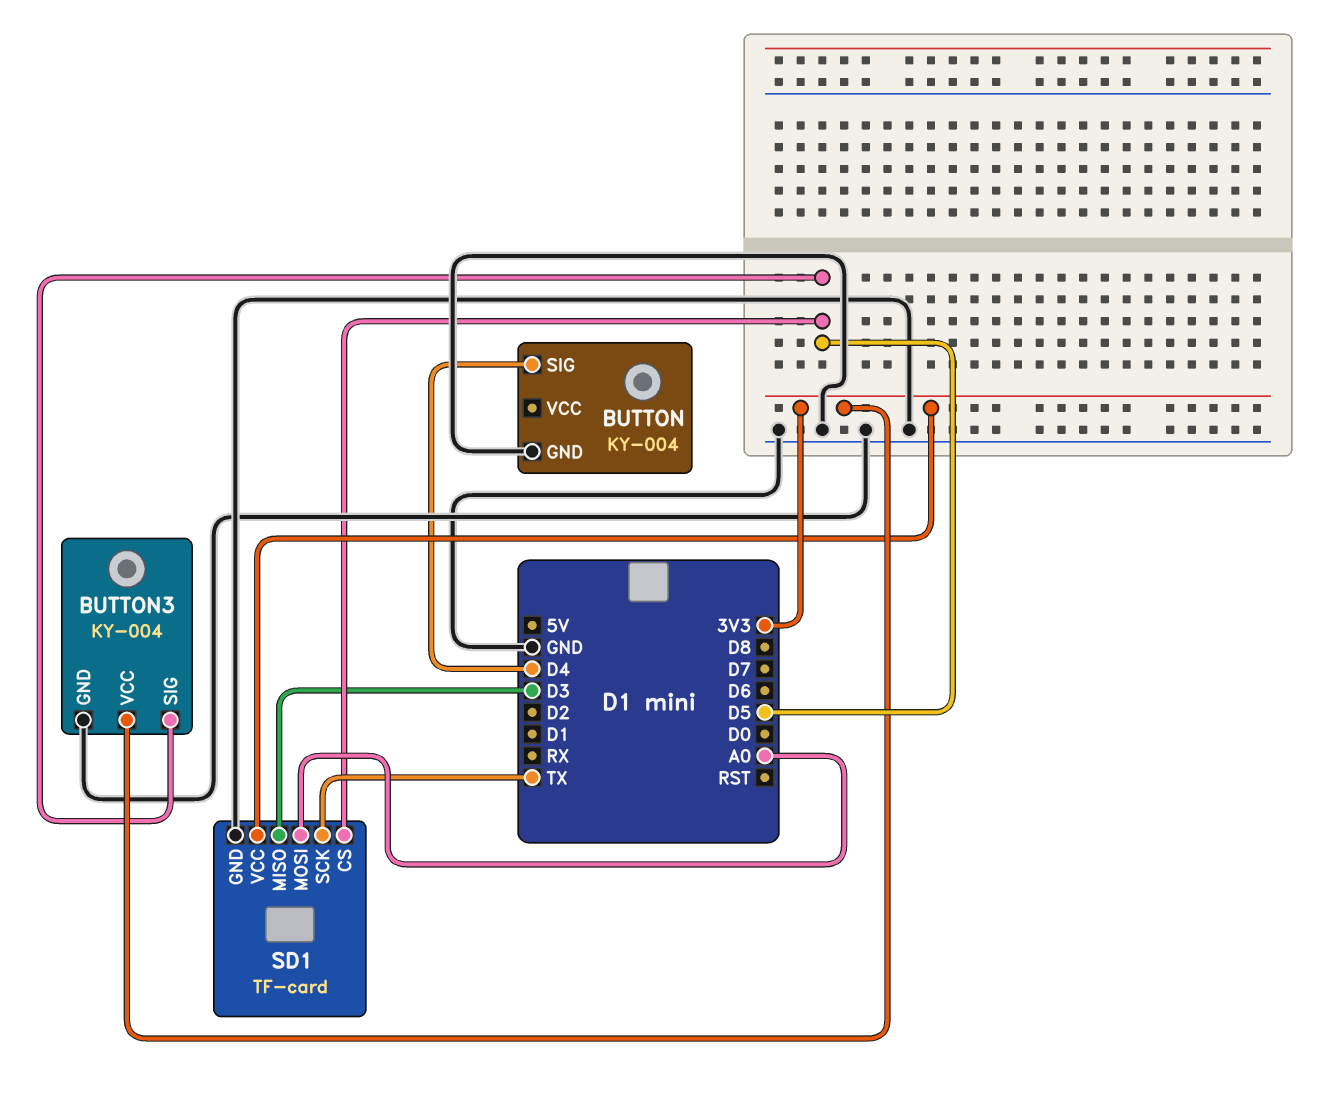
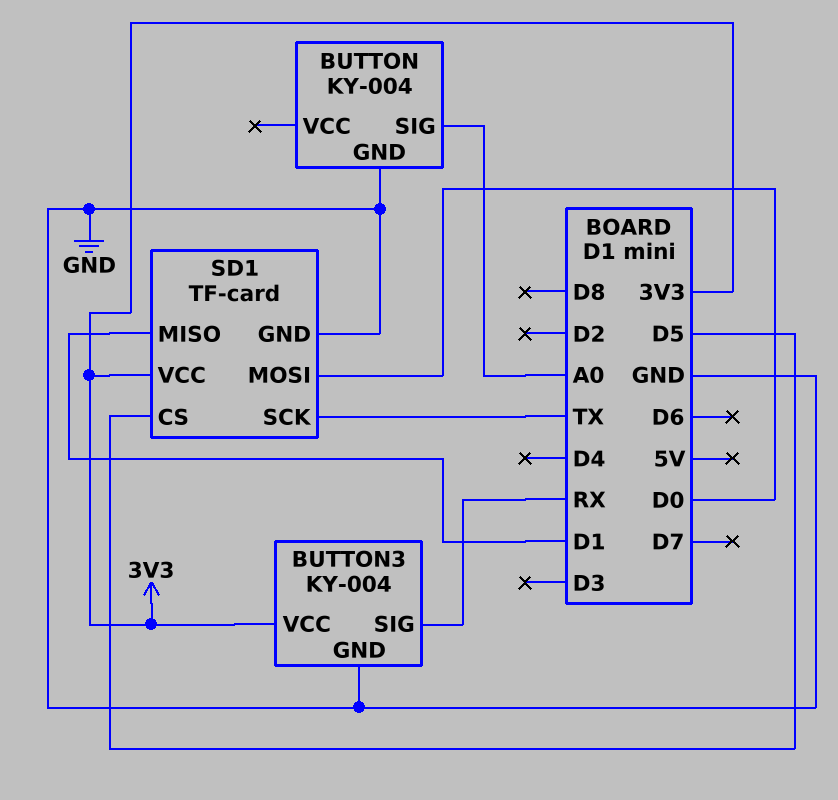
BUTTON pin SIG: D4 -> A0
BUTTON3 pin SIG: D5 -> RX
SD1 pin MISO: D3 -> D1
SD1 pin MOSI: A0 -> D0

